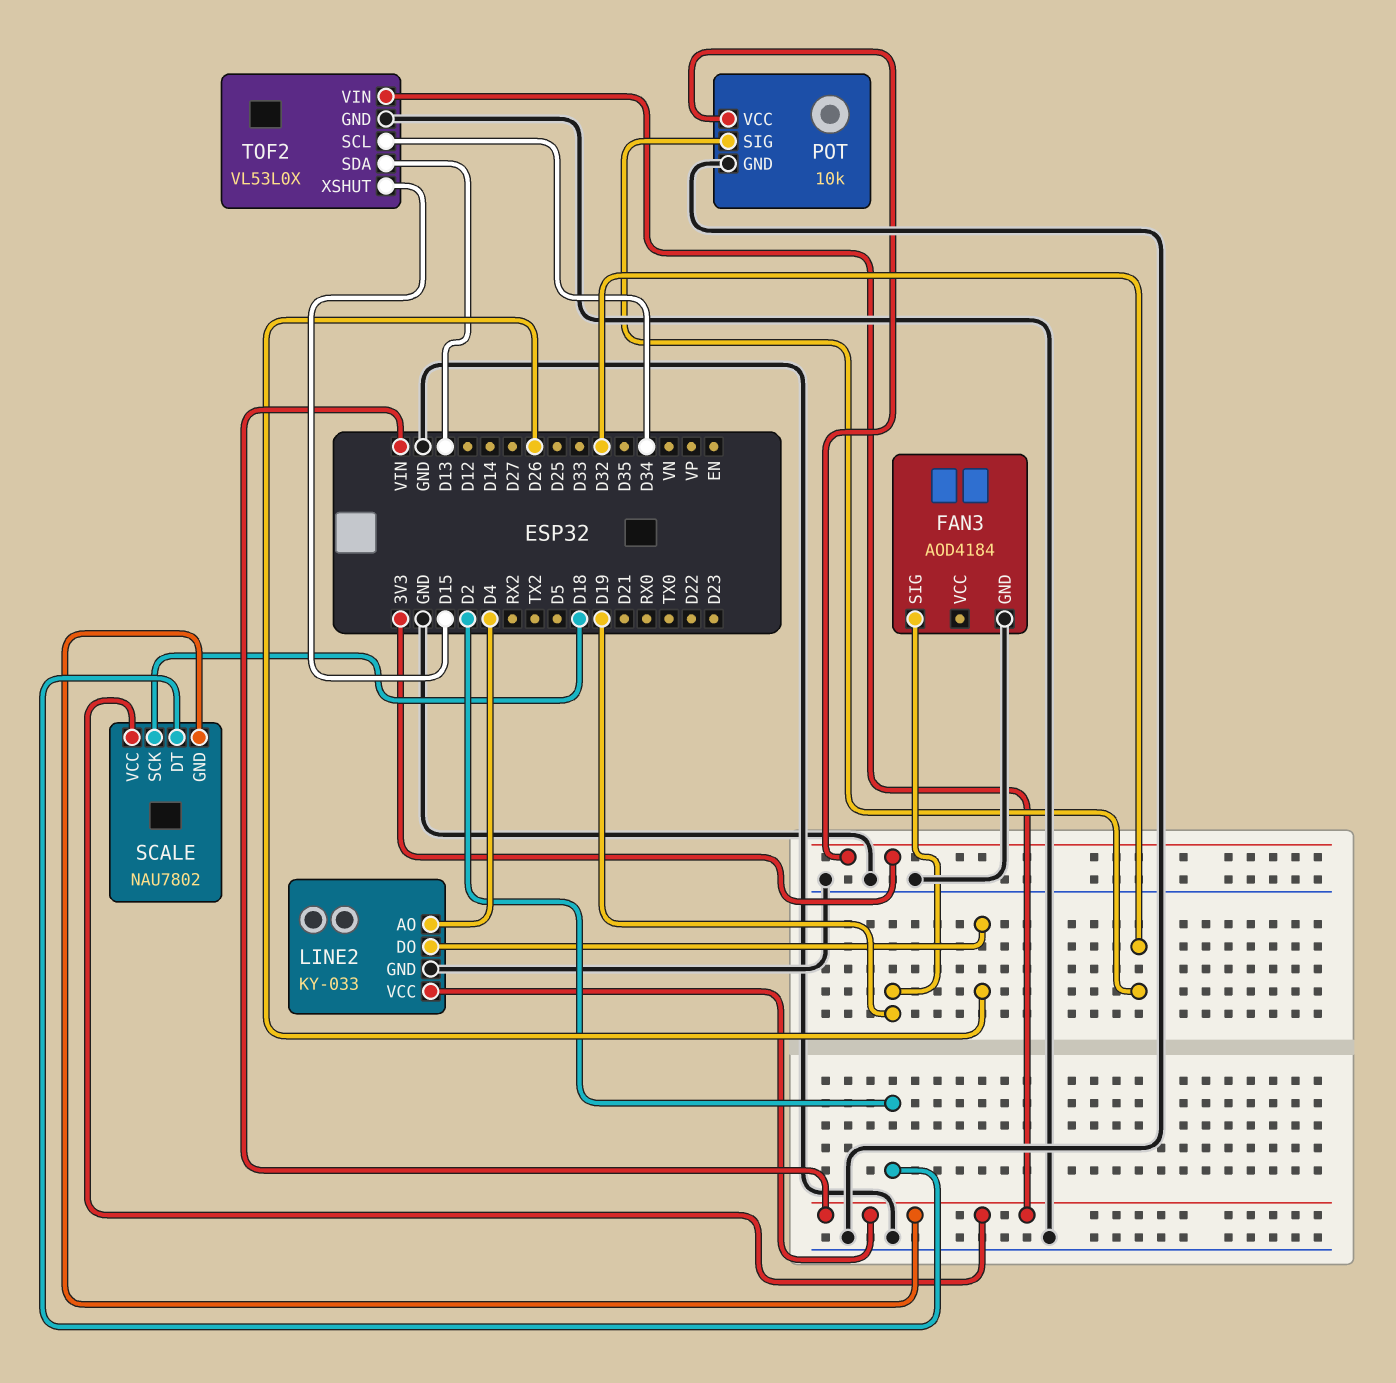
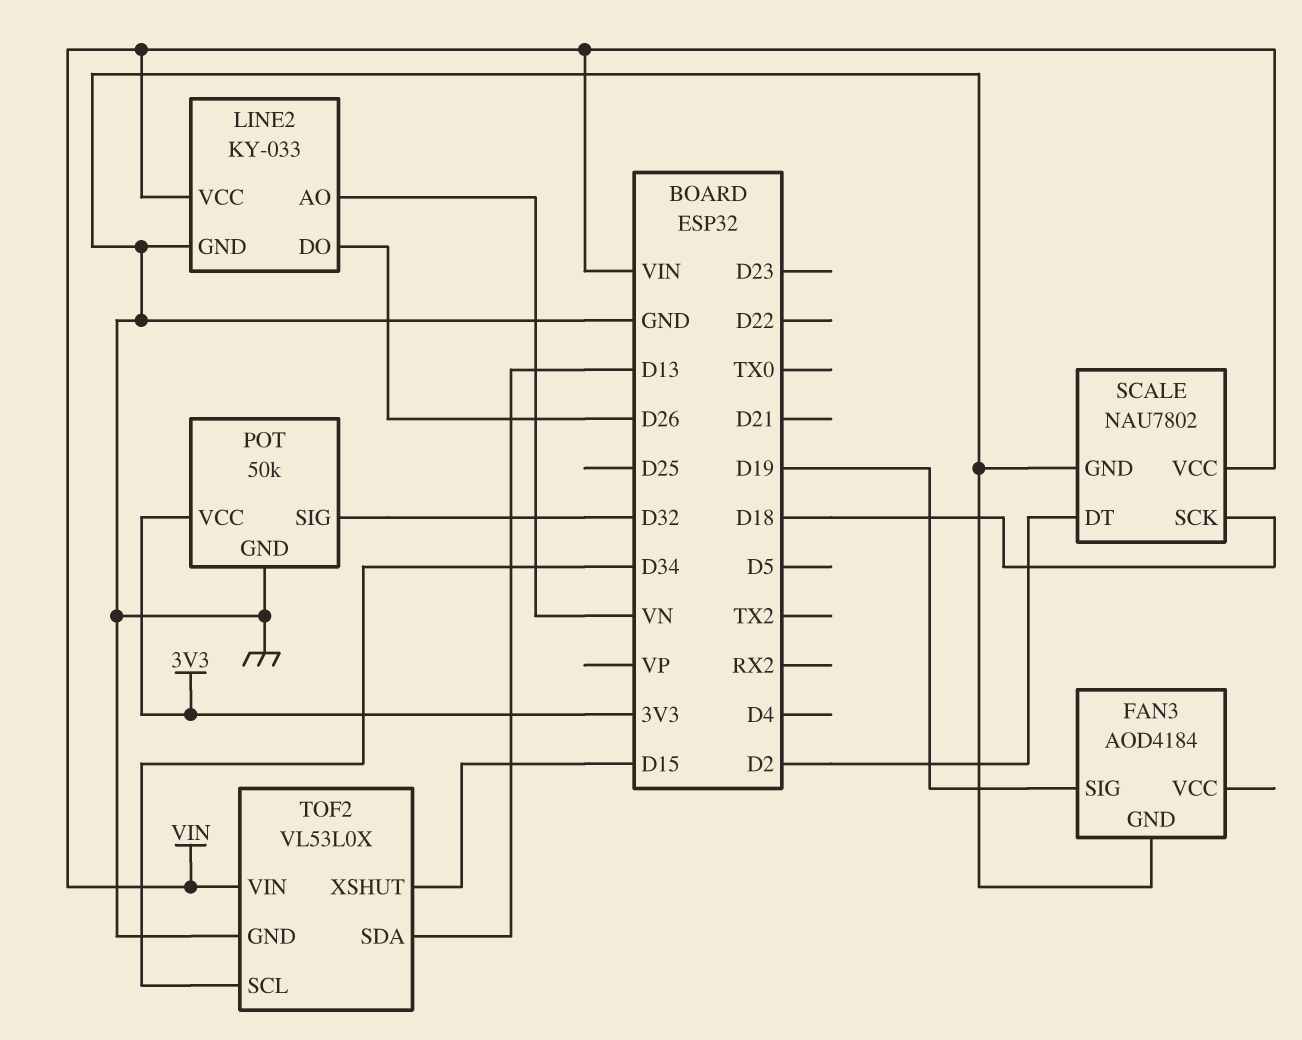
LINE2 pin AO: D4 -> VN
POT: 10k -> 50k
SCALE pin GND: VIN -> GND

